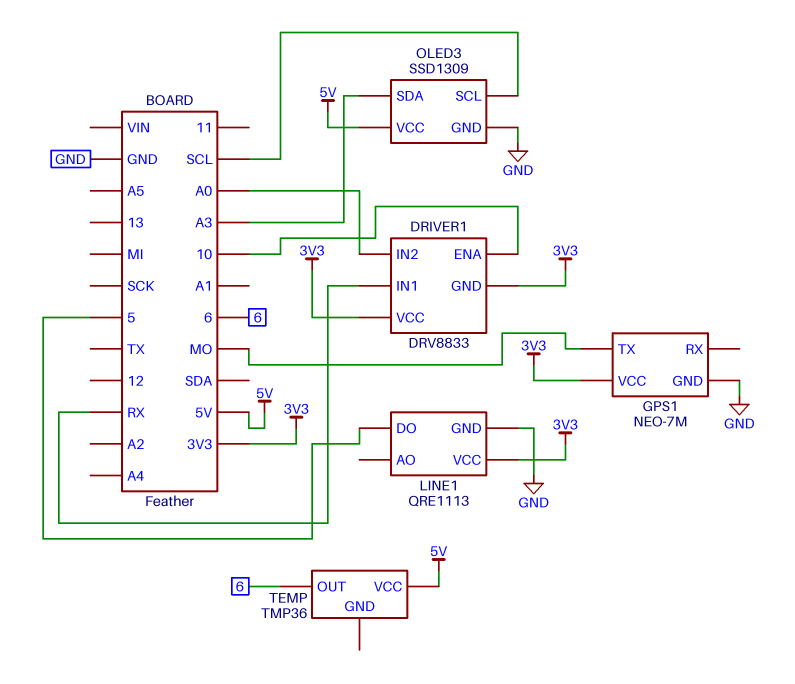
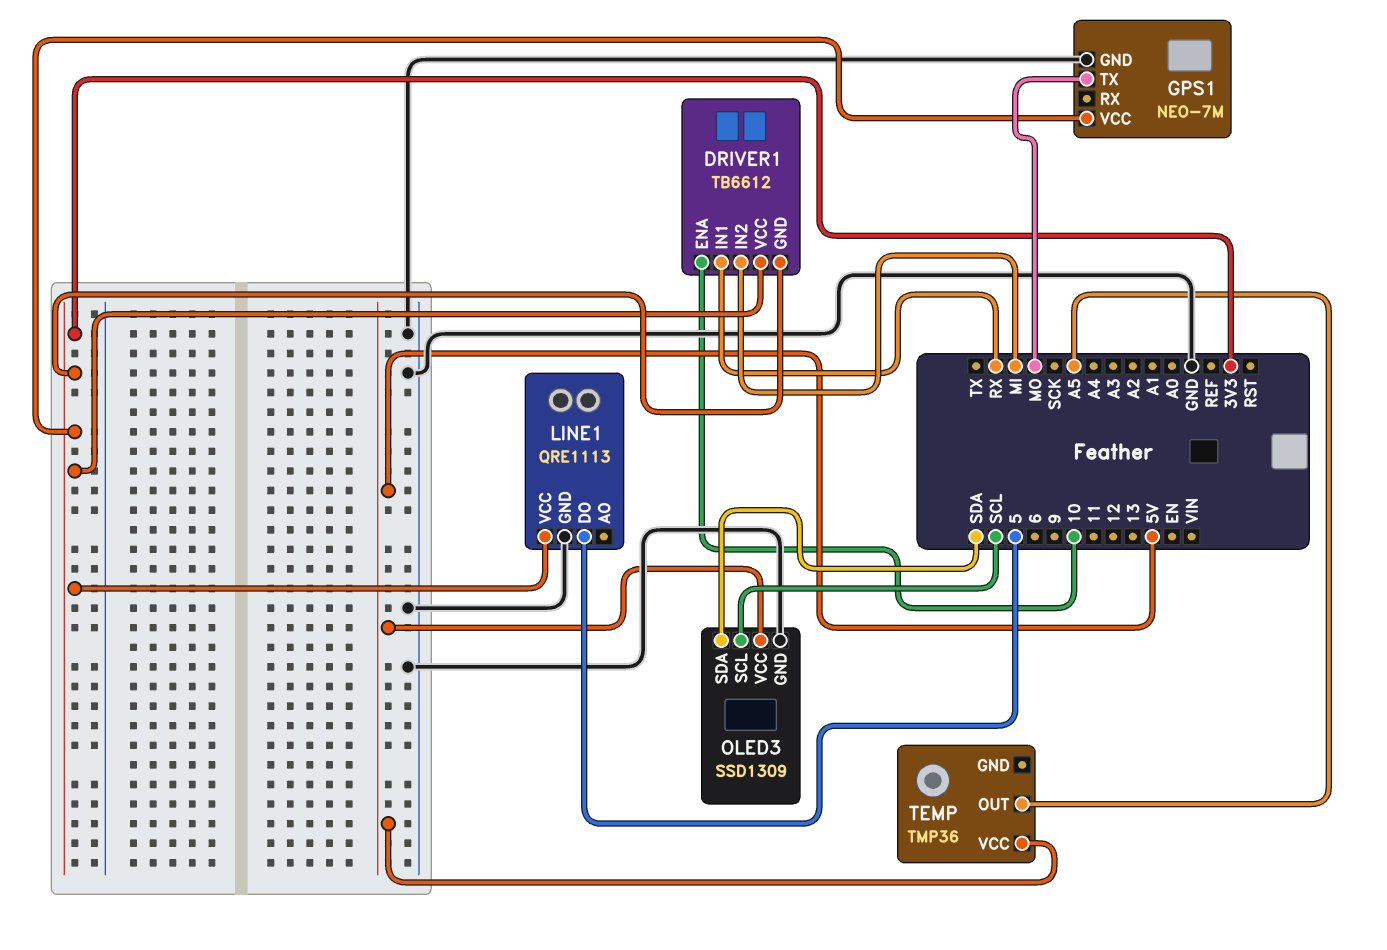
DRIVER1: DRV8833 -> TB6612
DRIVER1 pin IN2: A0 -> MI
OLED3 pin SDA: A3 -> SDA
TEMP pin OUT: 6 -> A5

